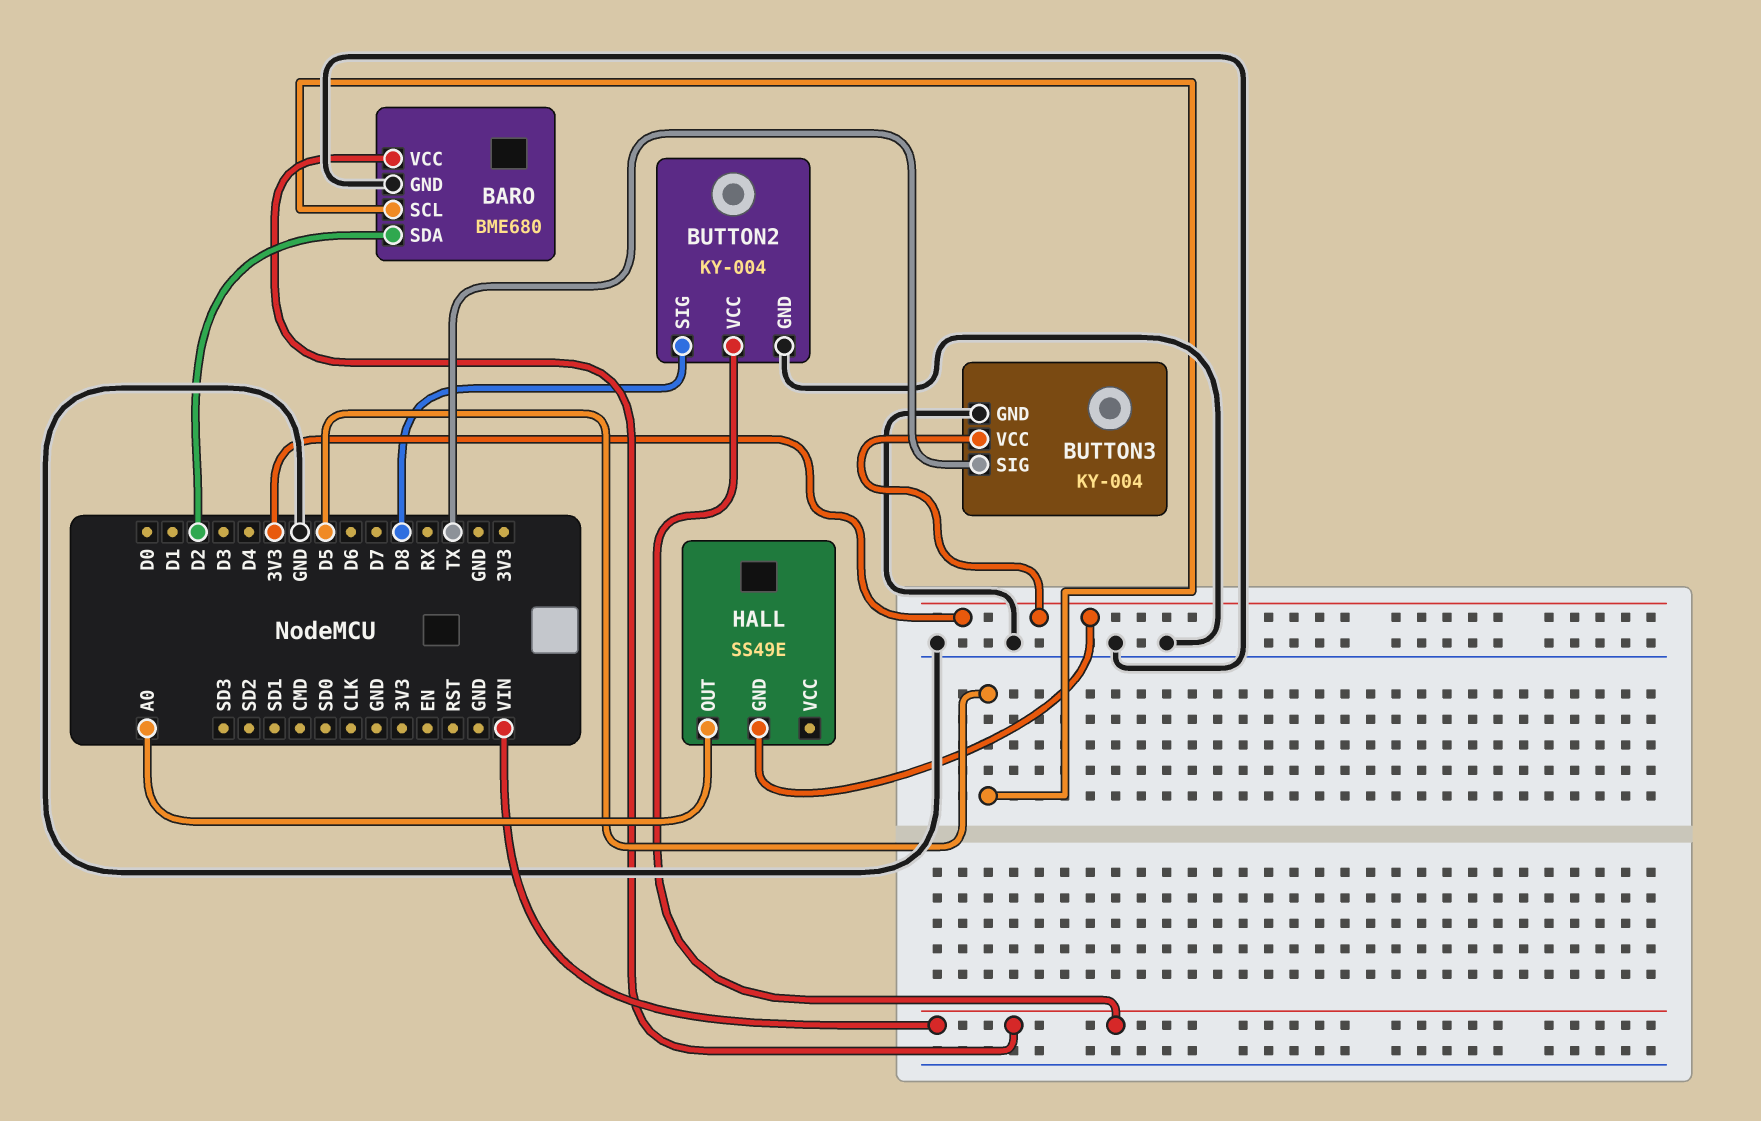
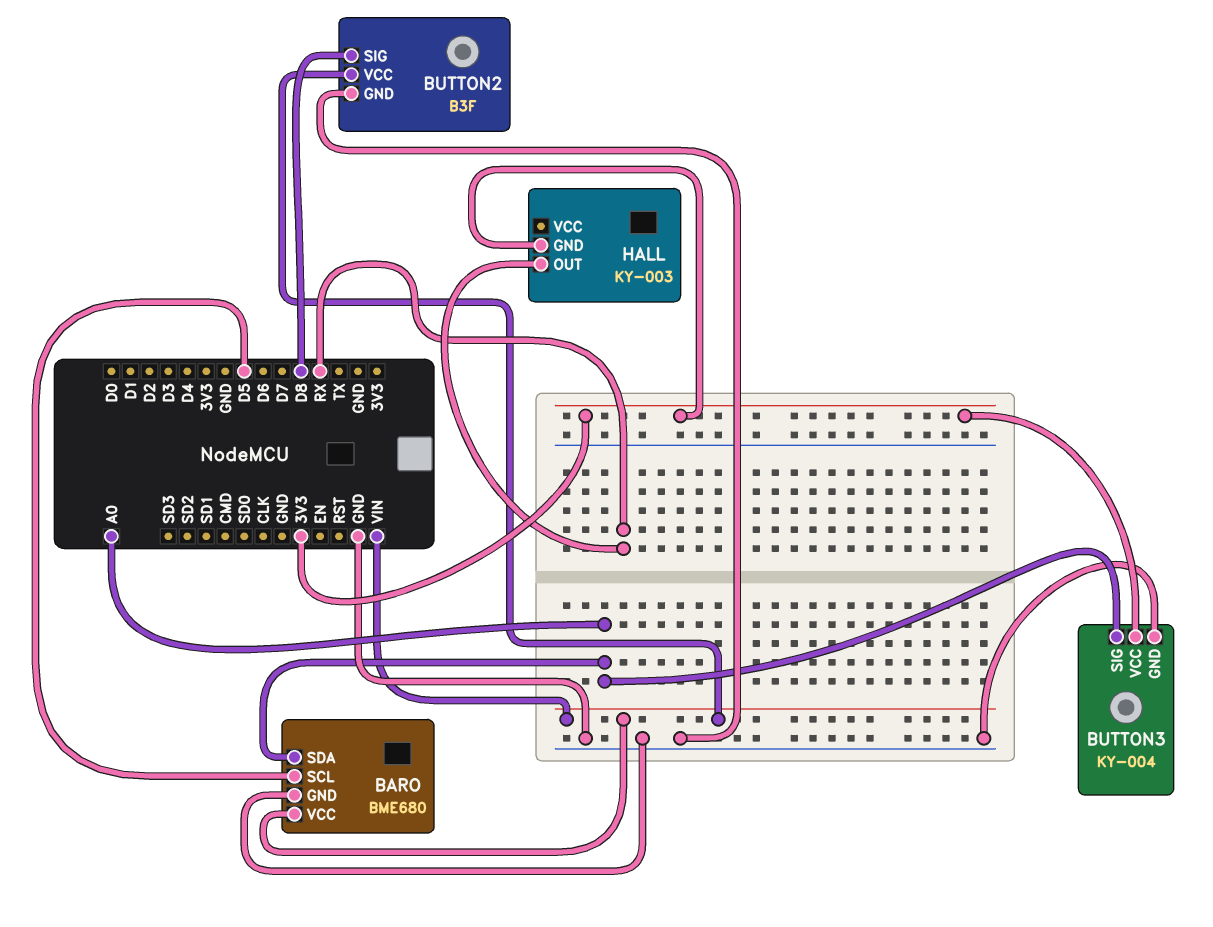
BARO pin SDA: D2 -> A0
BUTTON2: KY-004 -> B3F
BUTTON3 pin SIG: TX -> A0
HALL: SS49E -> KY-003
HALL pin OUT: A0 -> RX

